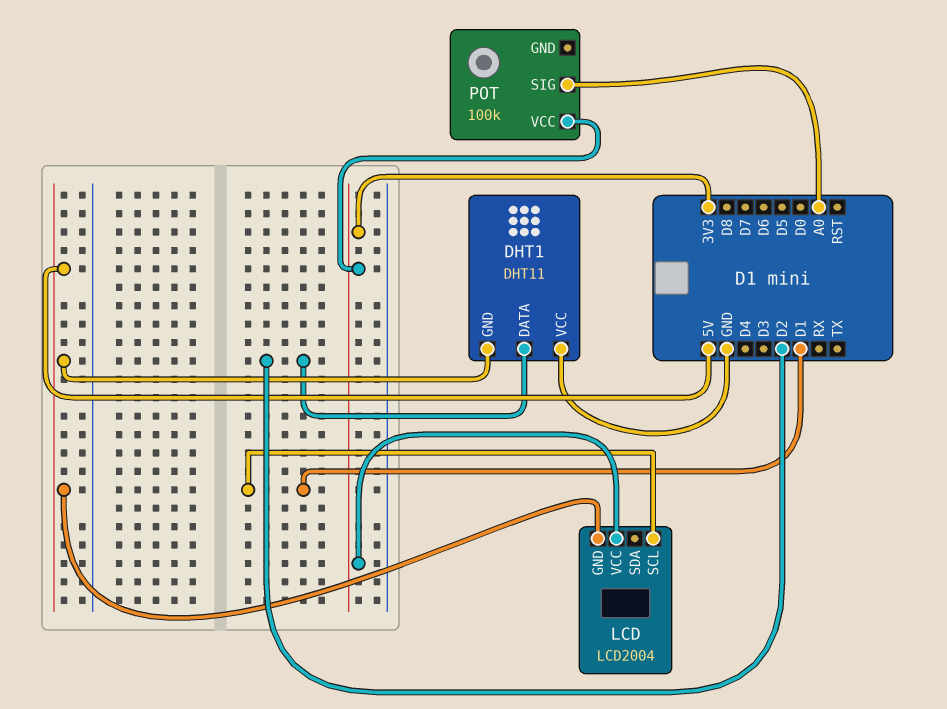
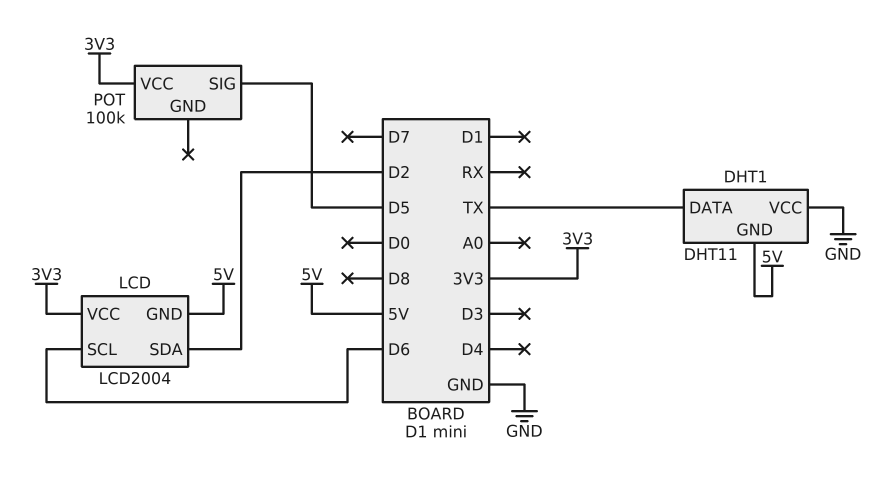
DHT1 pin DATA: D2 -> TX
LCD pin SCL: D1 -> D6
LCD pin SDA: none -> D2
POT pin SIG: A0 -> D5

